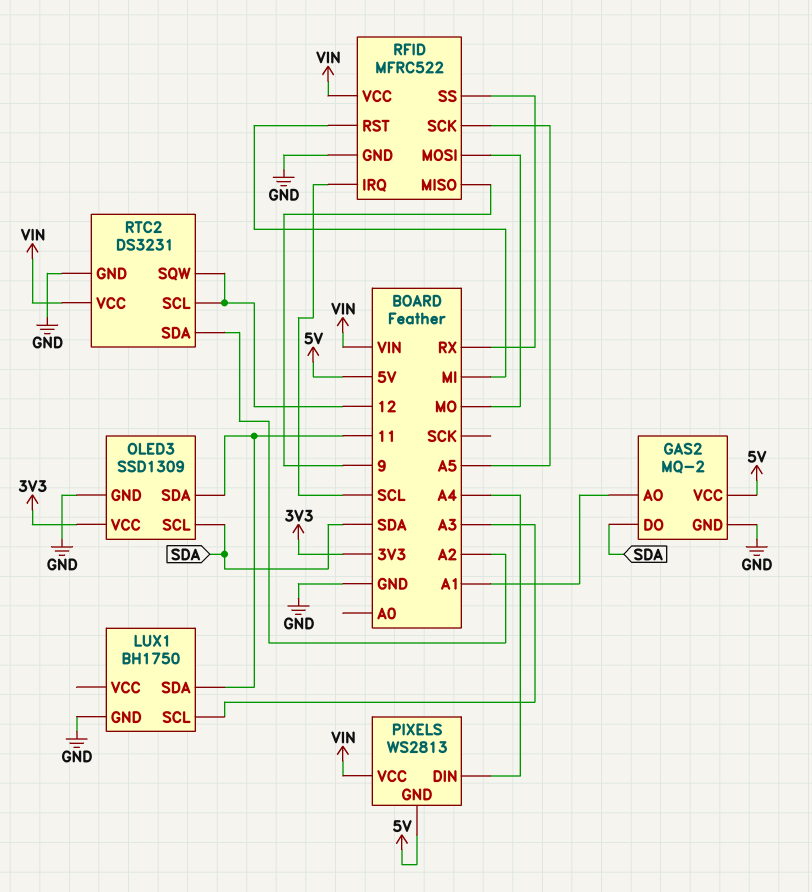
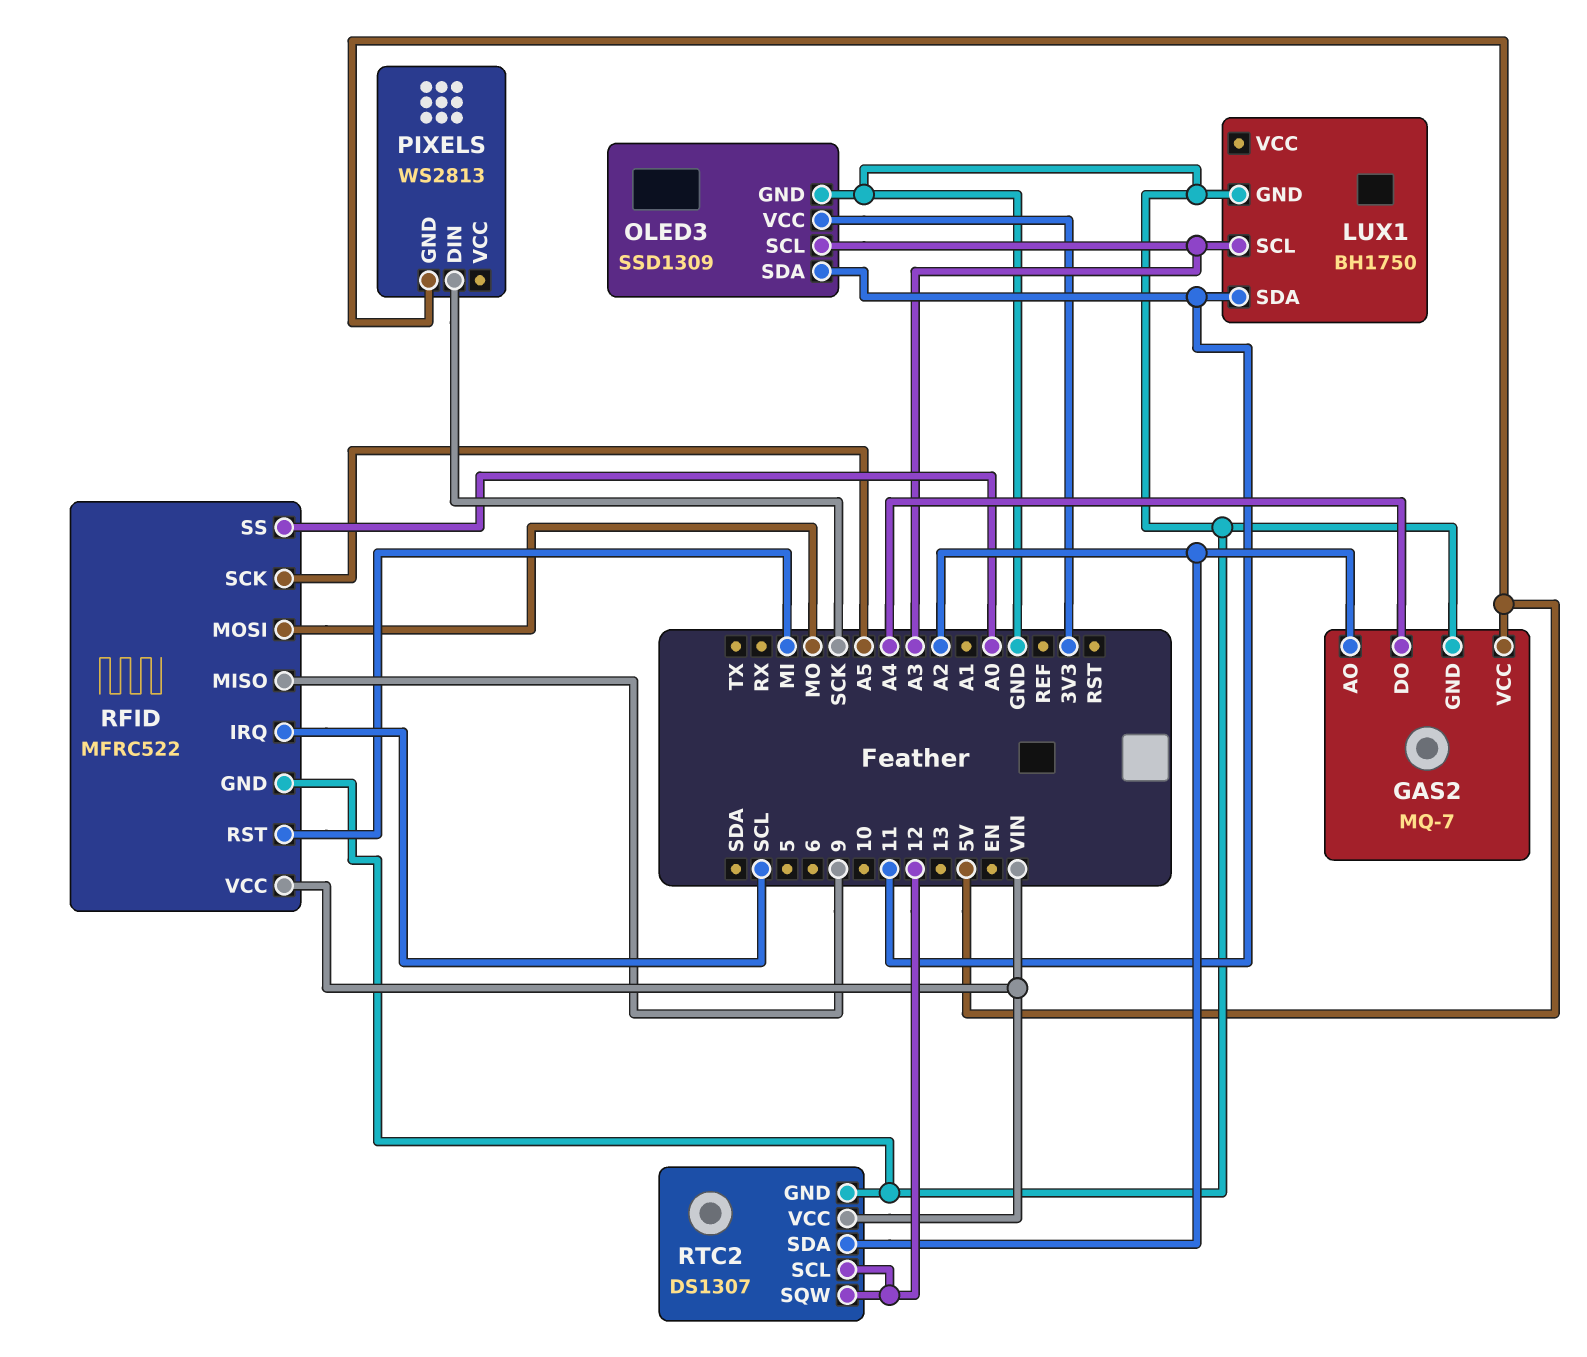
GAS2: MQ-2 -> MQ-7
GAS2 pin AO: A1 -> A2
GAS2 pin DO: SDA -> A4
OLED3 pin SCL: SDA -> A3
PIXELS pin DIN: A4 -> SCK
PIXELS pin VCC: VIN -> none
RFID pin SS: RX -> A0
RTC2: DS3231 -> DS1307

